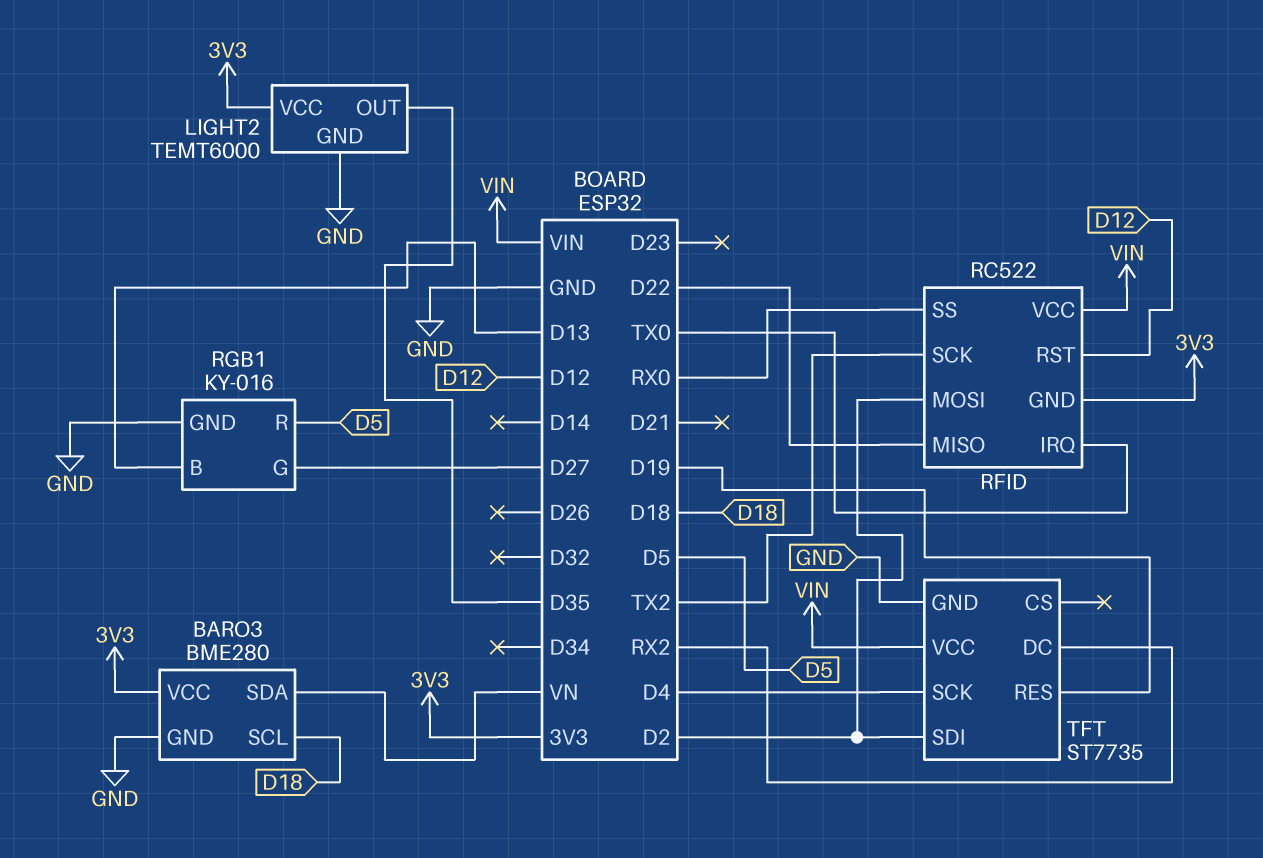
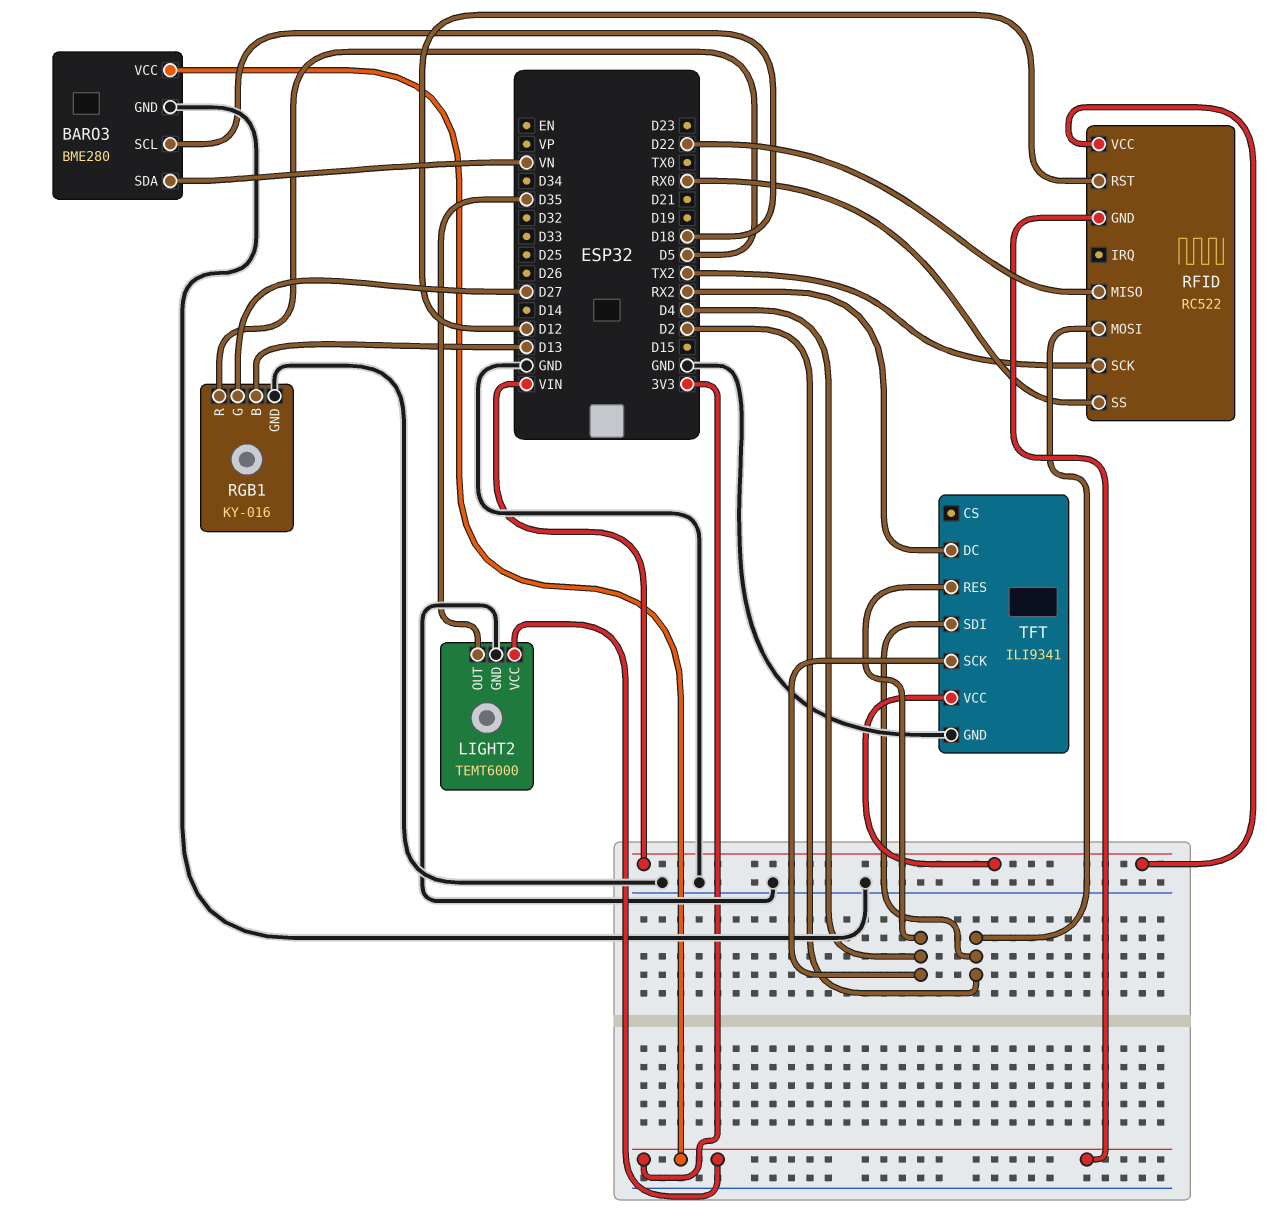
RFID pin IRQ: TX0 -> none
TFT: ST7735 -> ILI9341
TFT pin RES: D19 -> D4

